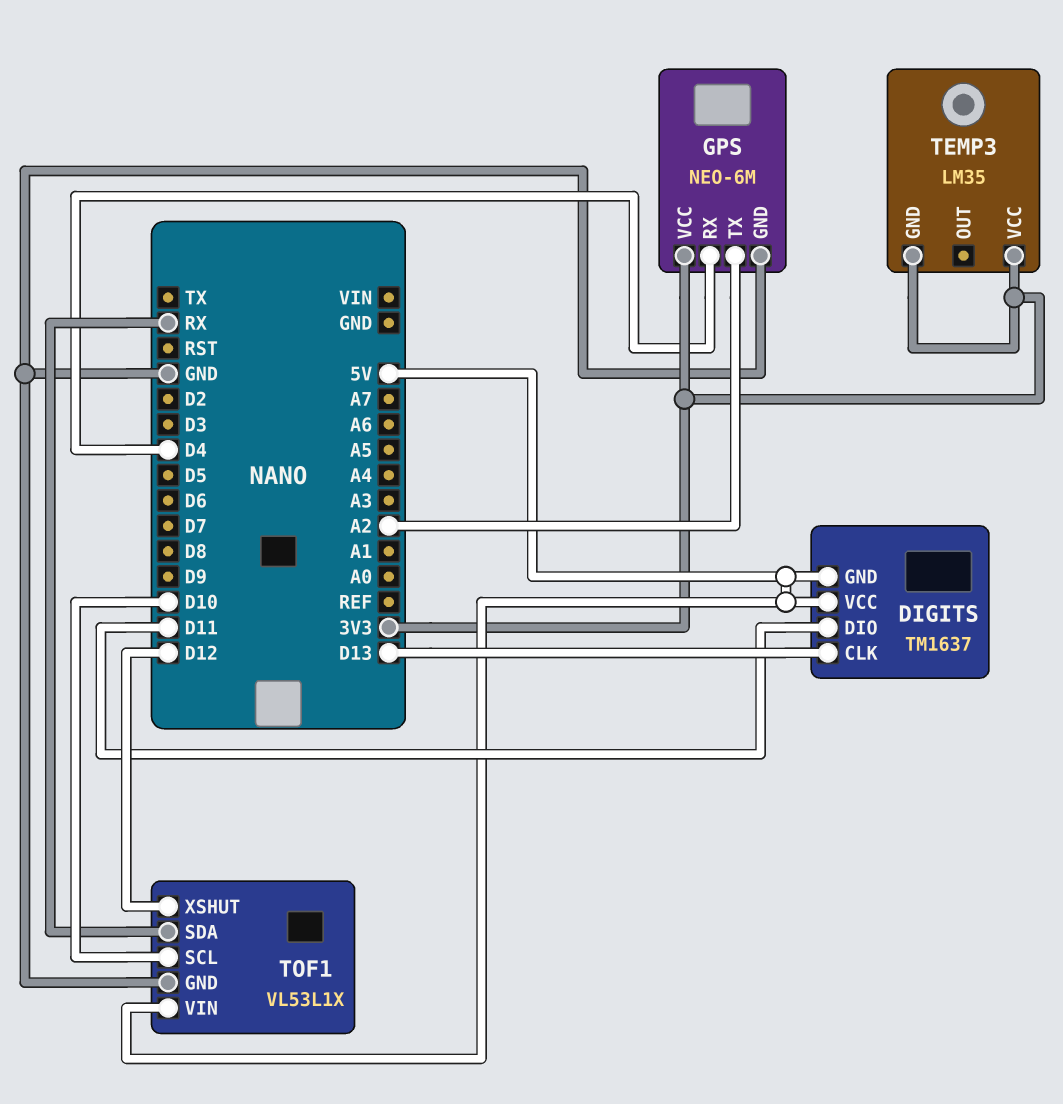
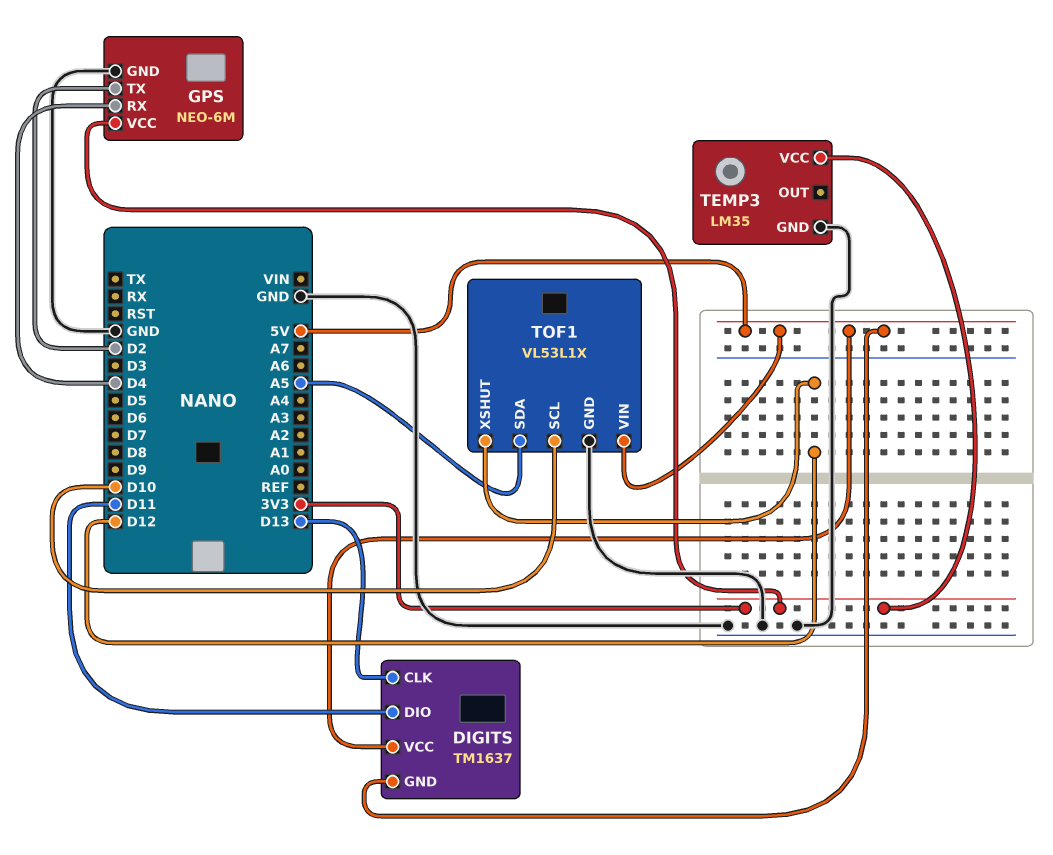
GPS pin TX: A2 -> D2
TEMP3 pin GND: 3V3 -> GND
TOF1 pin SDA: RX -> A5

